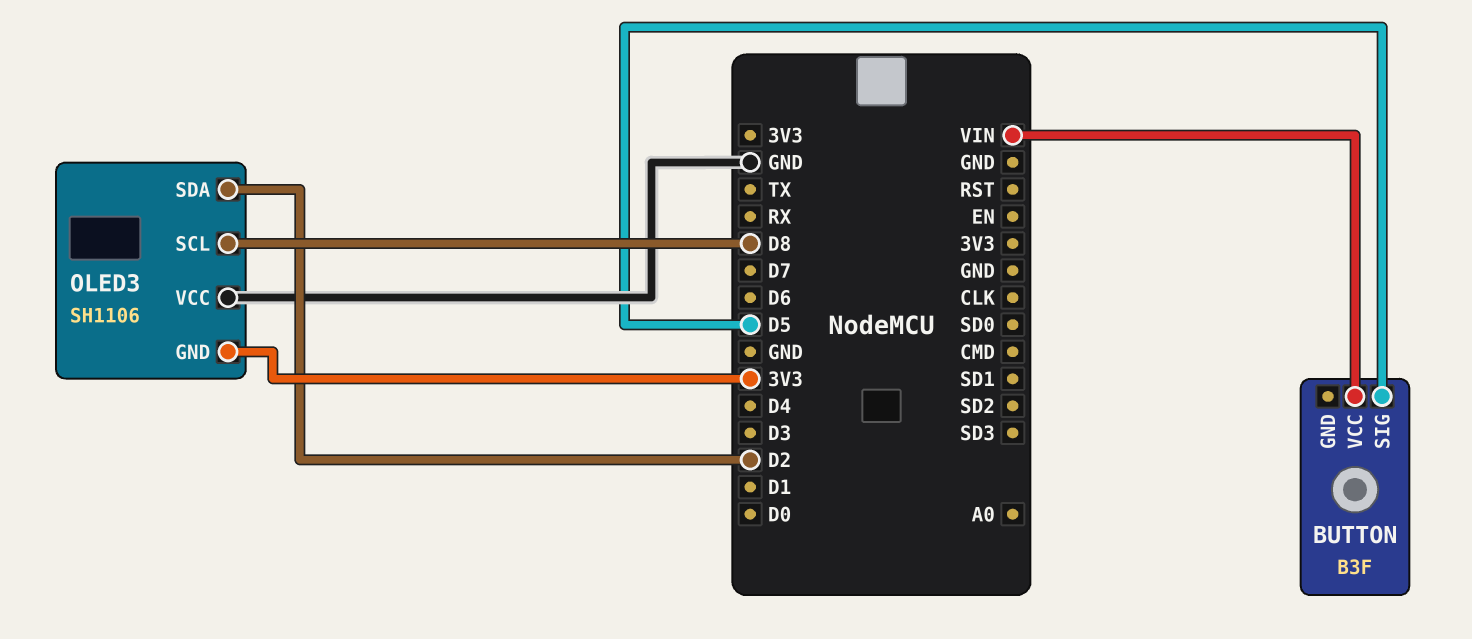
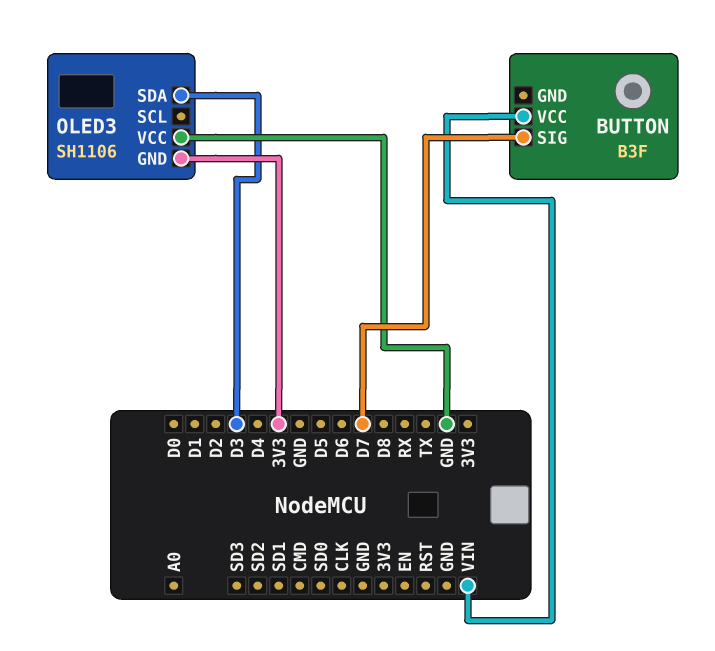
BUTTON pin SIG: D5 -> D7
OLED3 pin SCL: D8 -> none
OLED3 pin SDA: D2 -> D3

